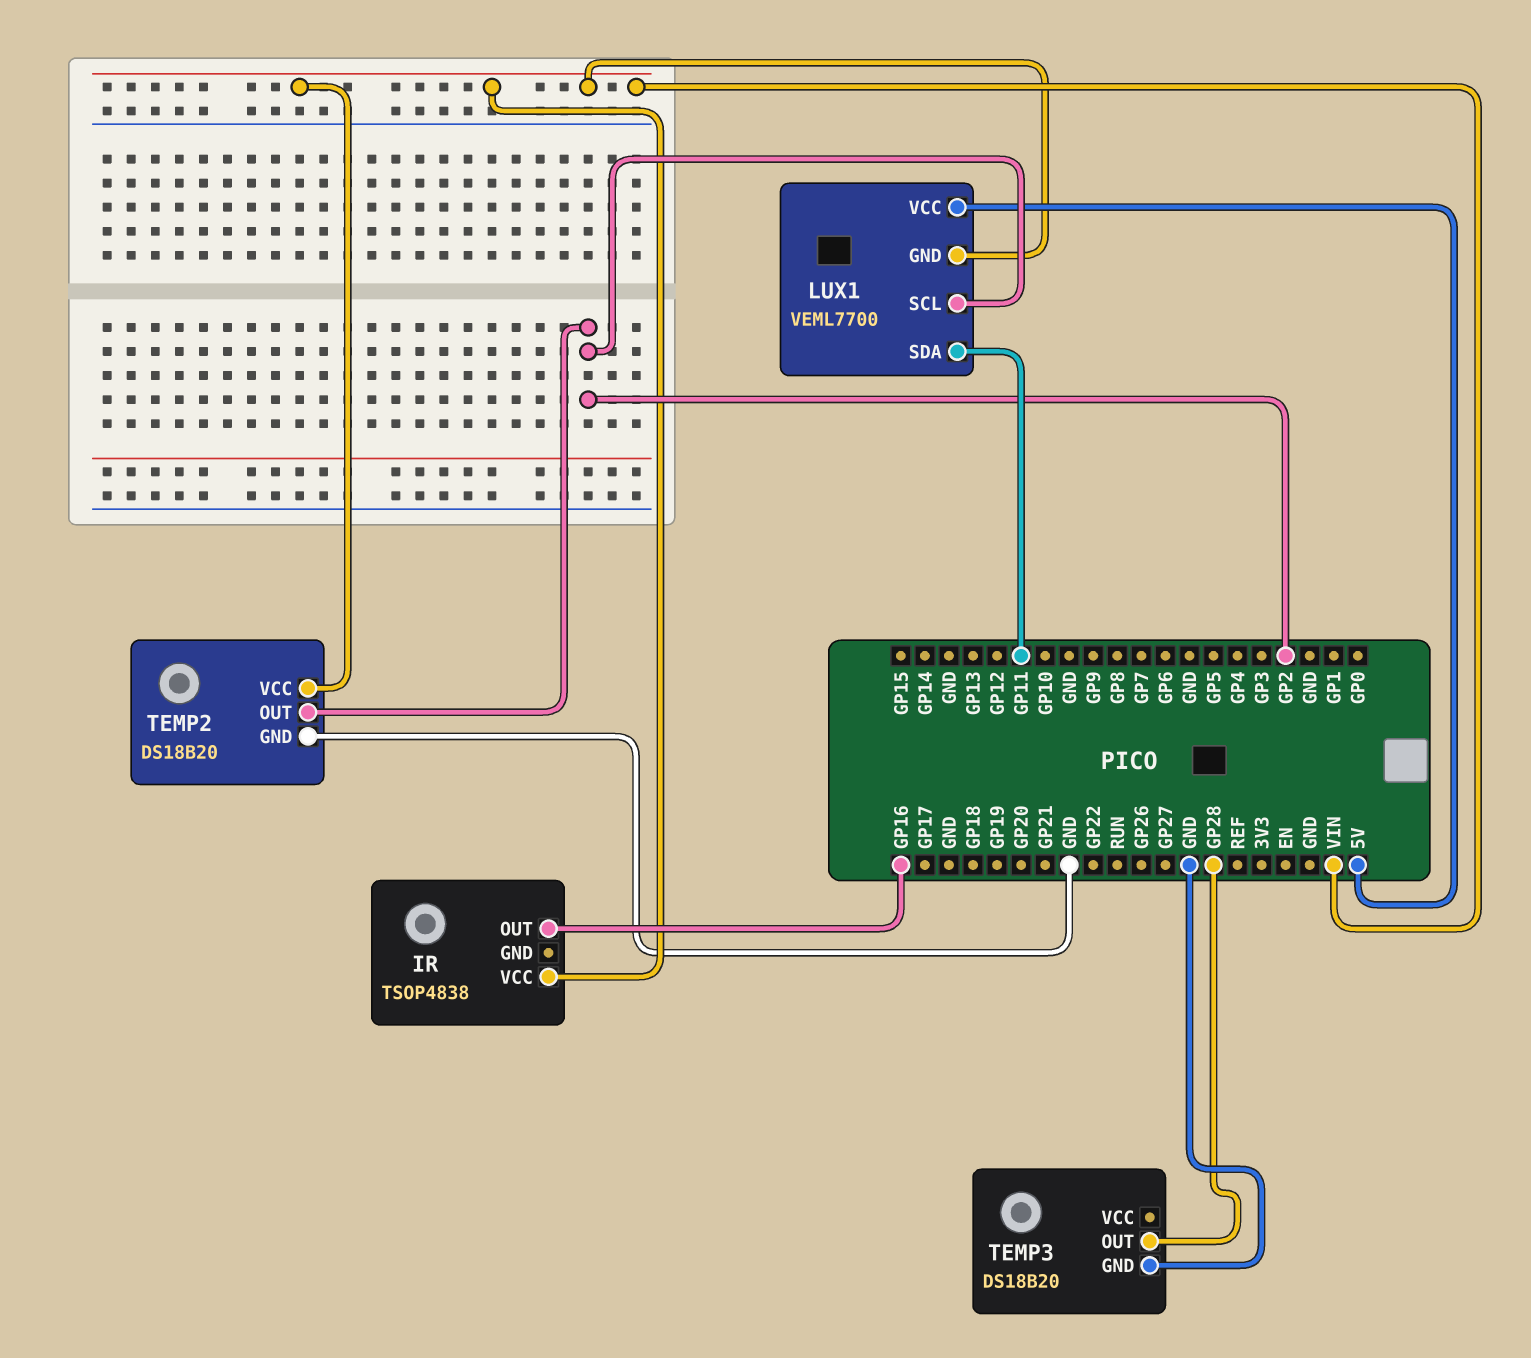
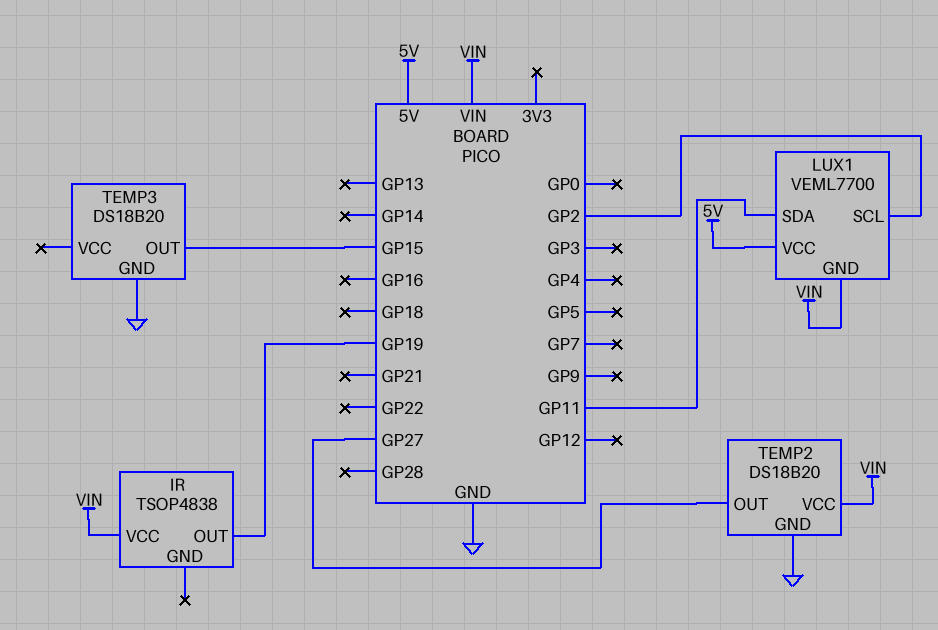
IR pin OUT: GP16 -> GP19
TEMP2 pin OUT: GP2 -> GP27
TEMP3 pin OUT: GP28 -> GP15

